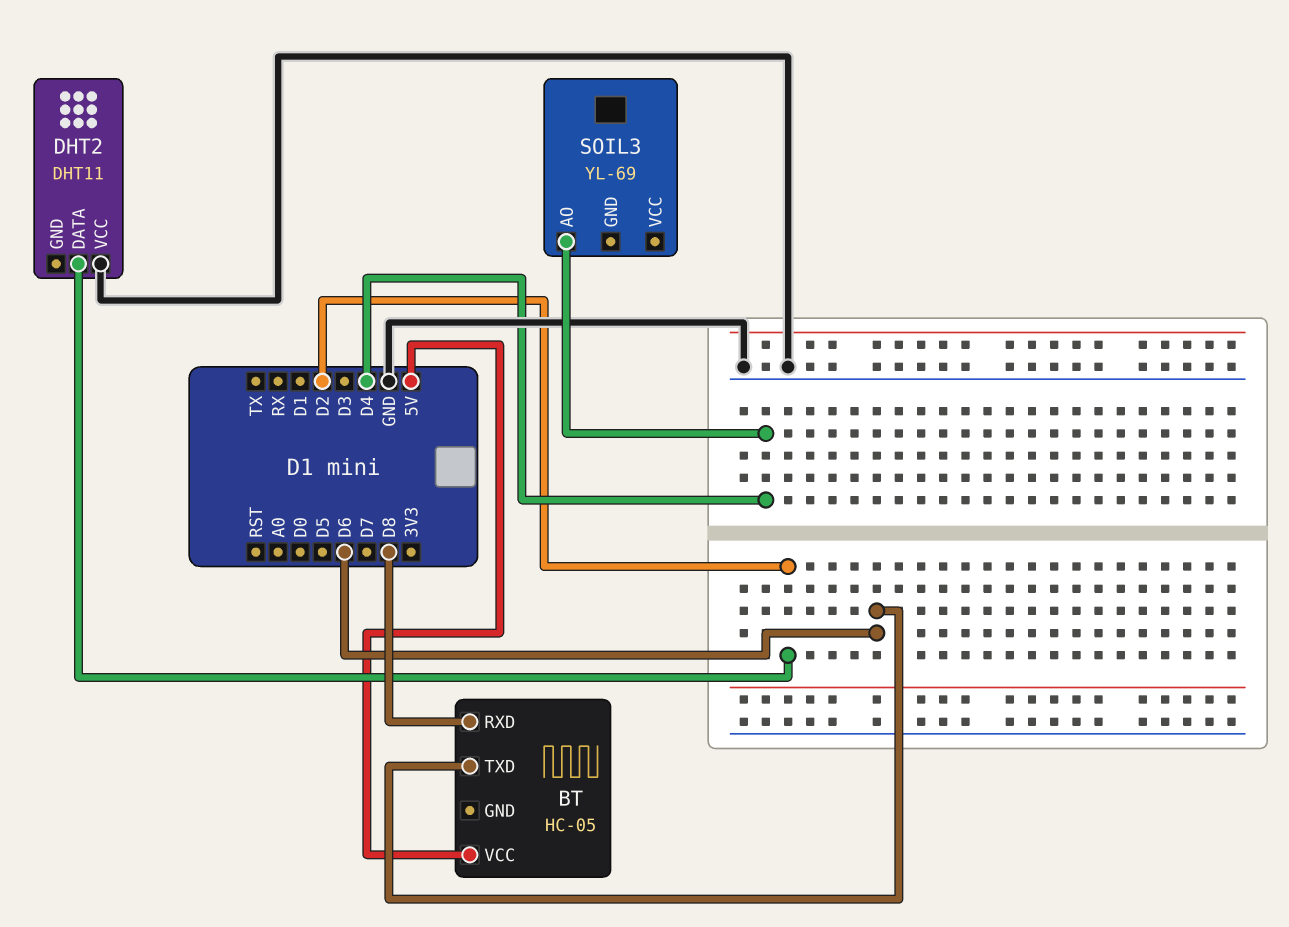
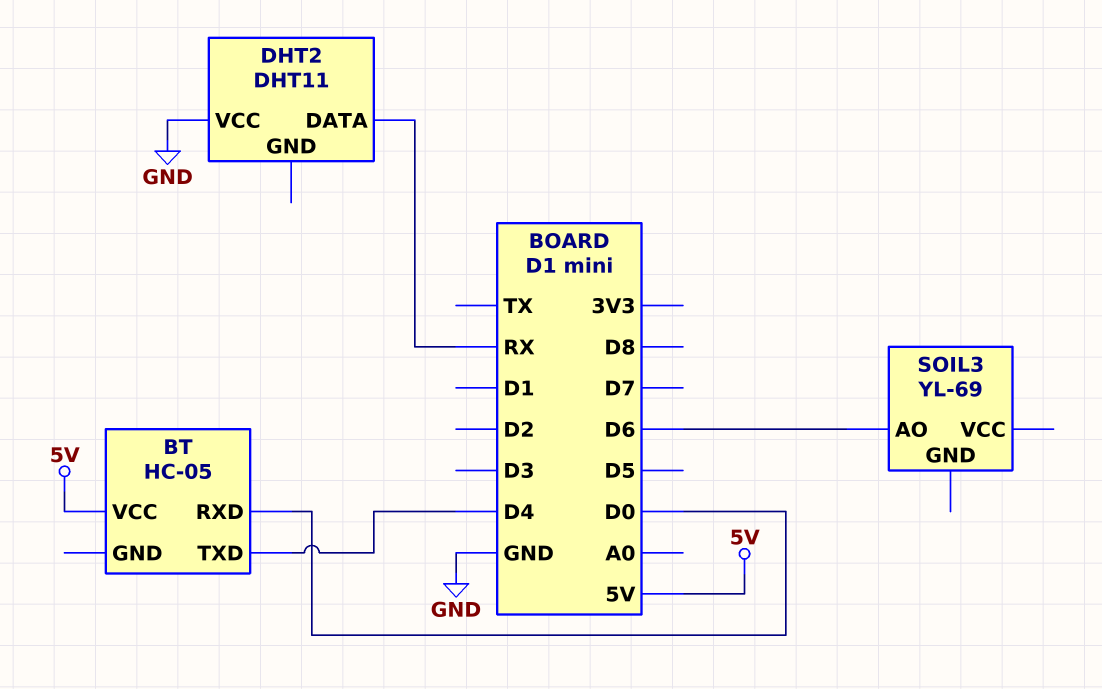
BT pin RXD: D8 -> D0
BT pin TXD: D6 -> D4
DHT2 pin DATA: D2 -> RX
SOIL3 pin AO: D4 -> D6

